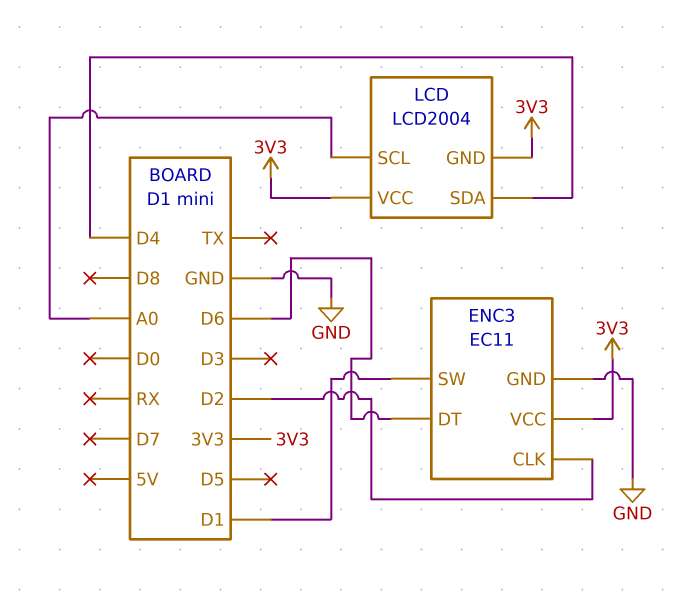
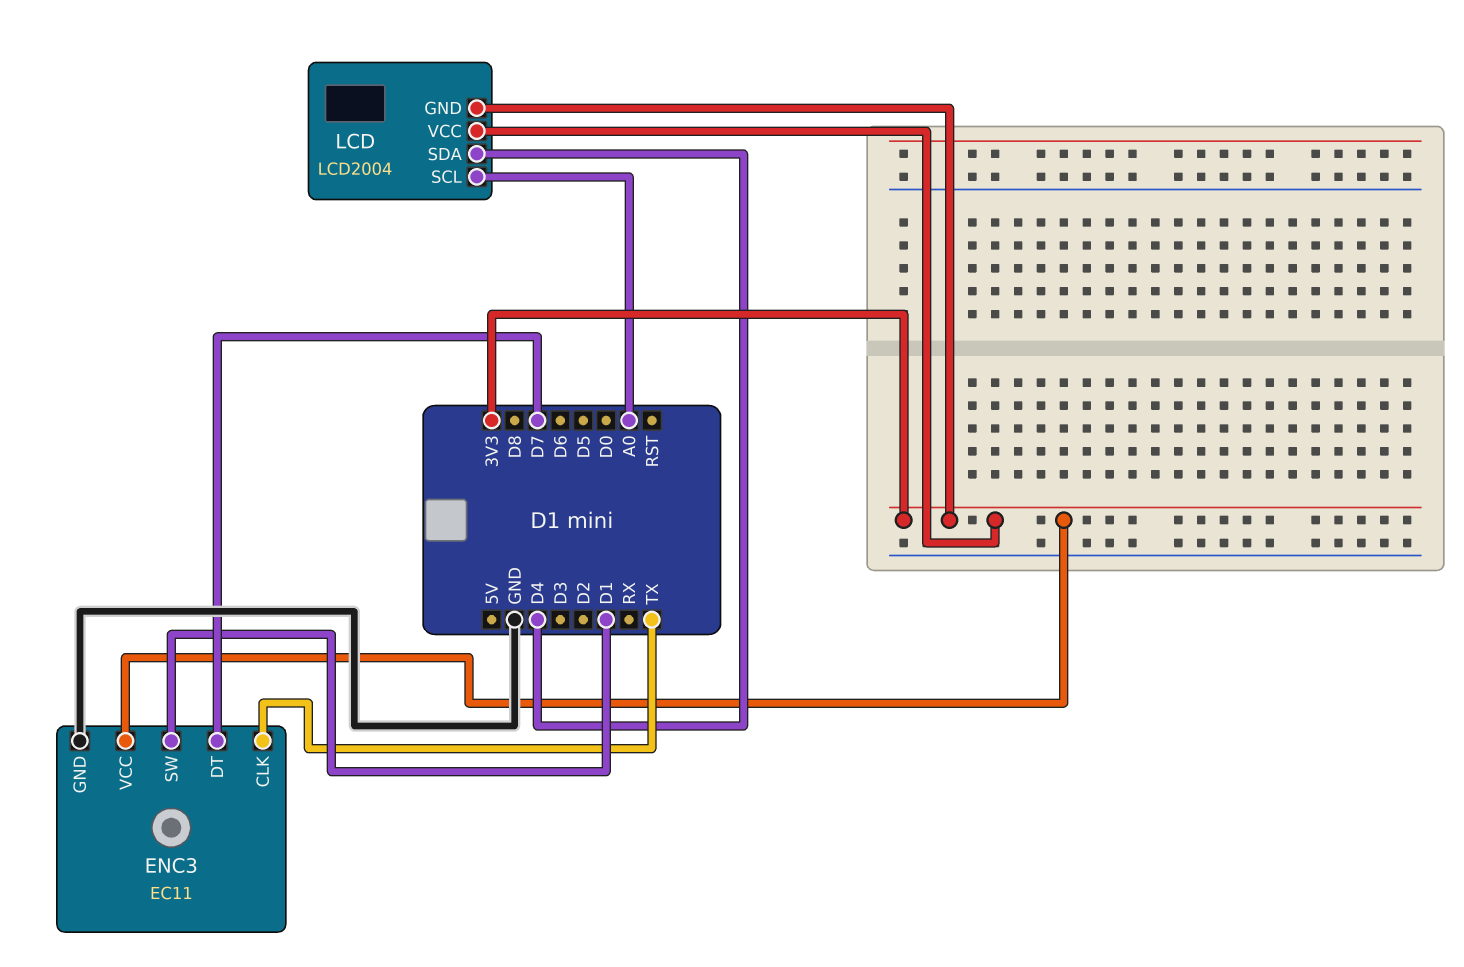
ENC3 pin CLK: D2 -> TX
ENC3 pin DT: D6 -> D7

